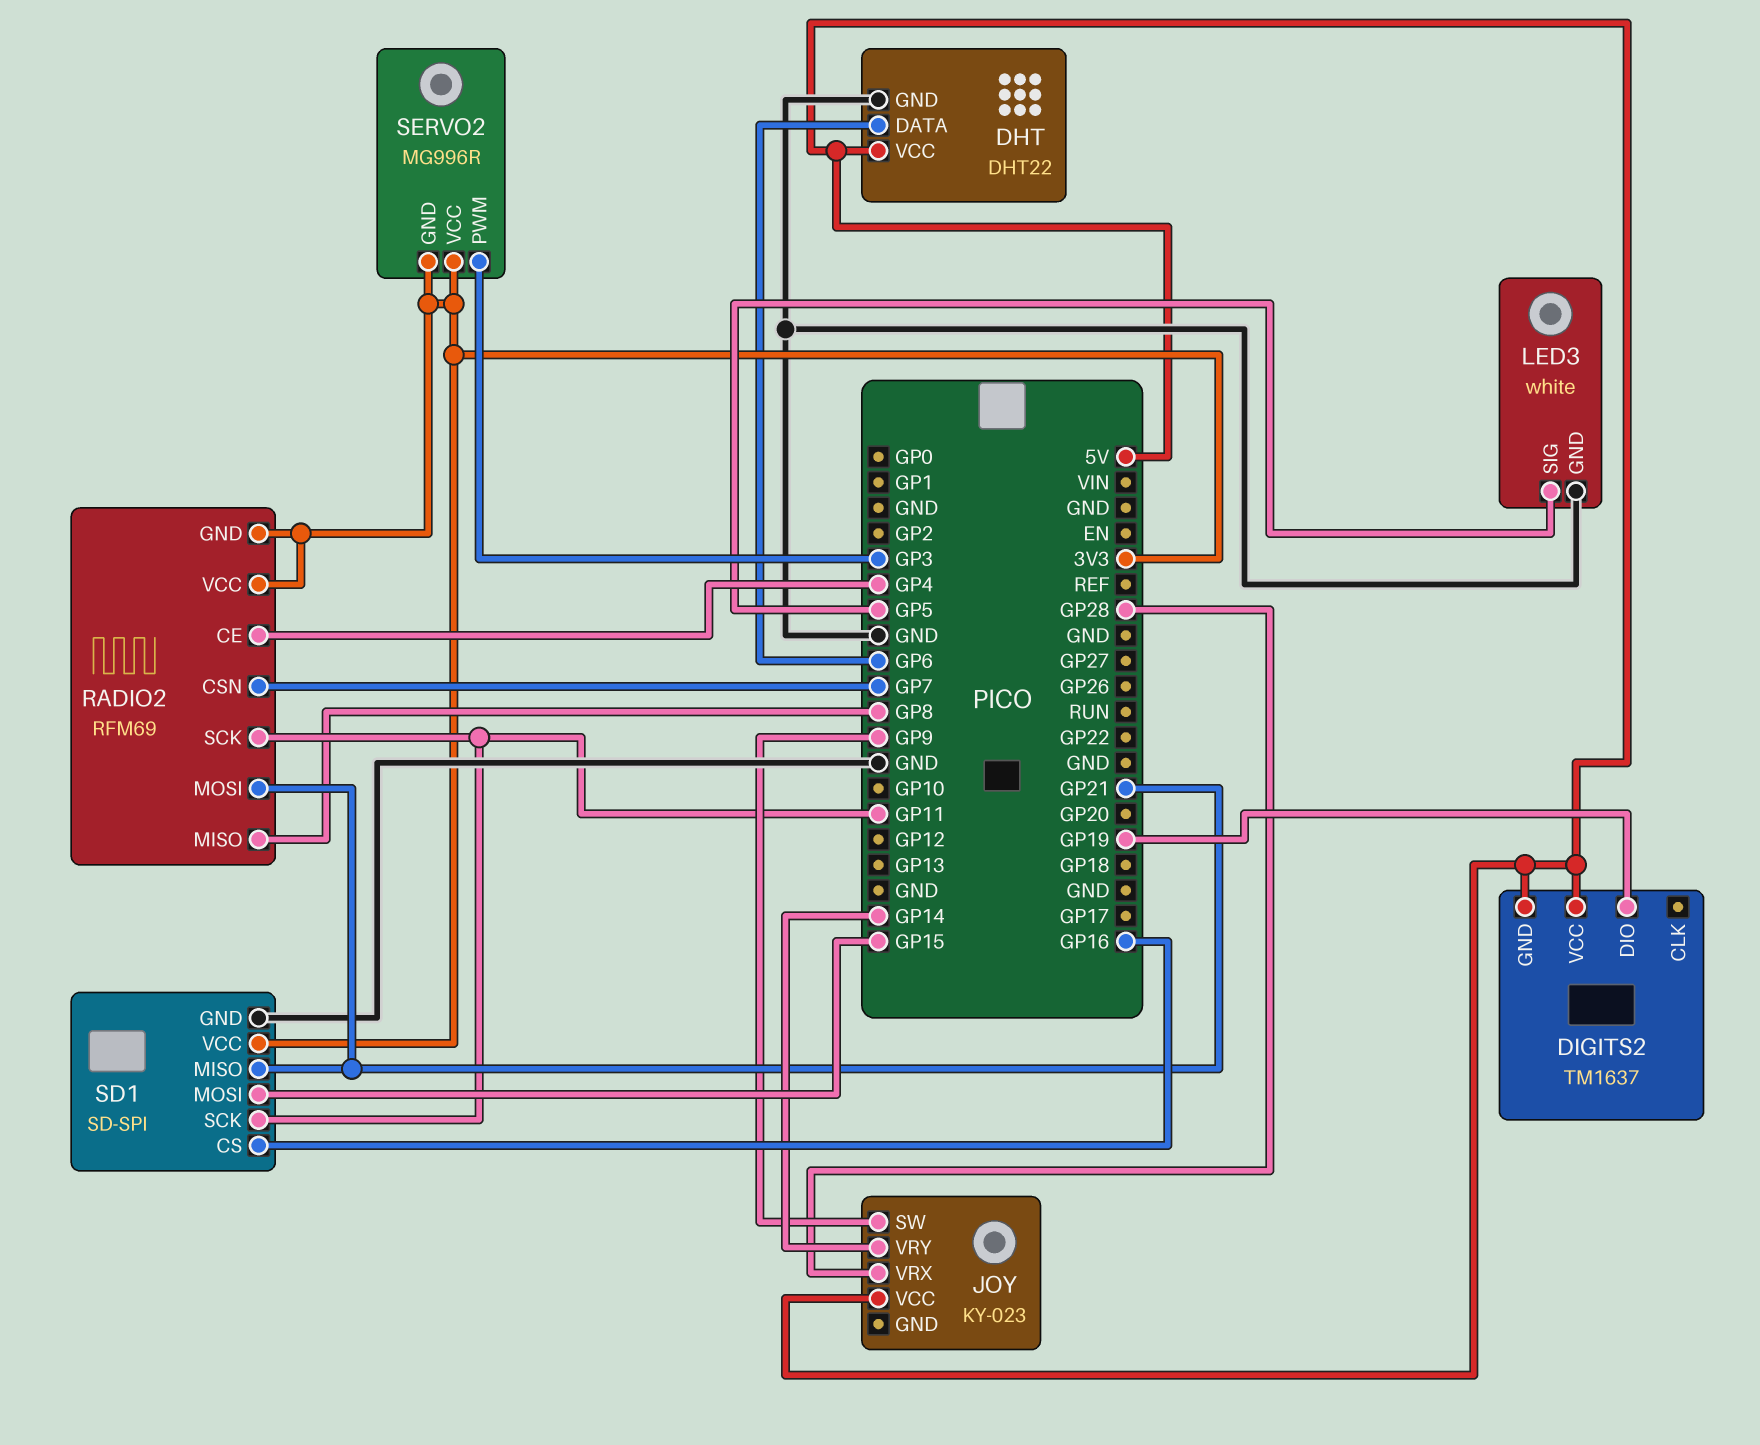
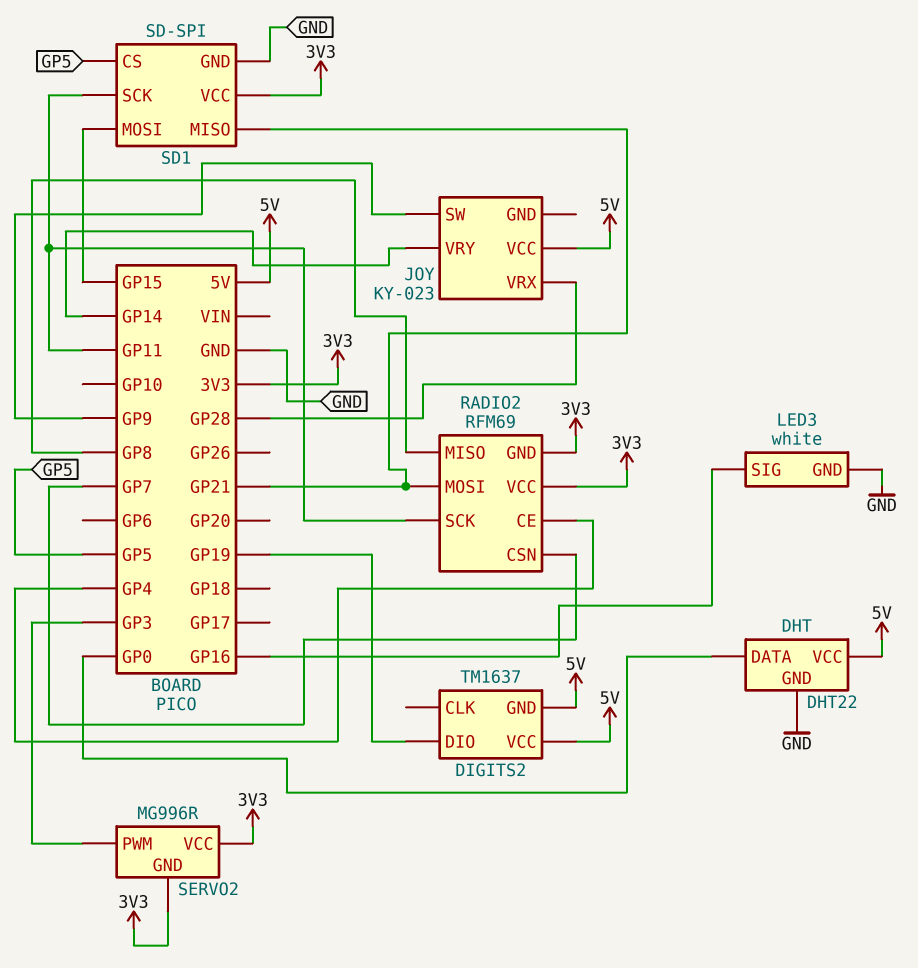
DHT pin DATA: GP6 -> GP0
LED3 pin SIG: GP5 -> GP16
SD1 pin CS: GP16 -> GP5

